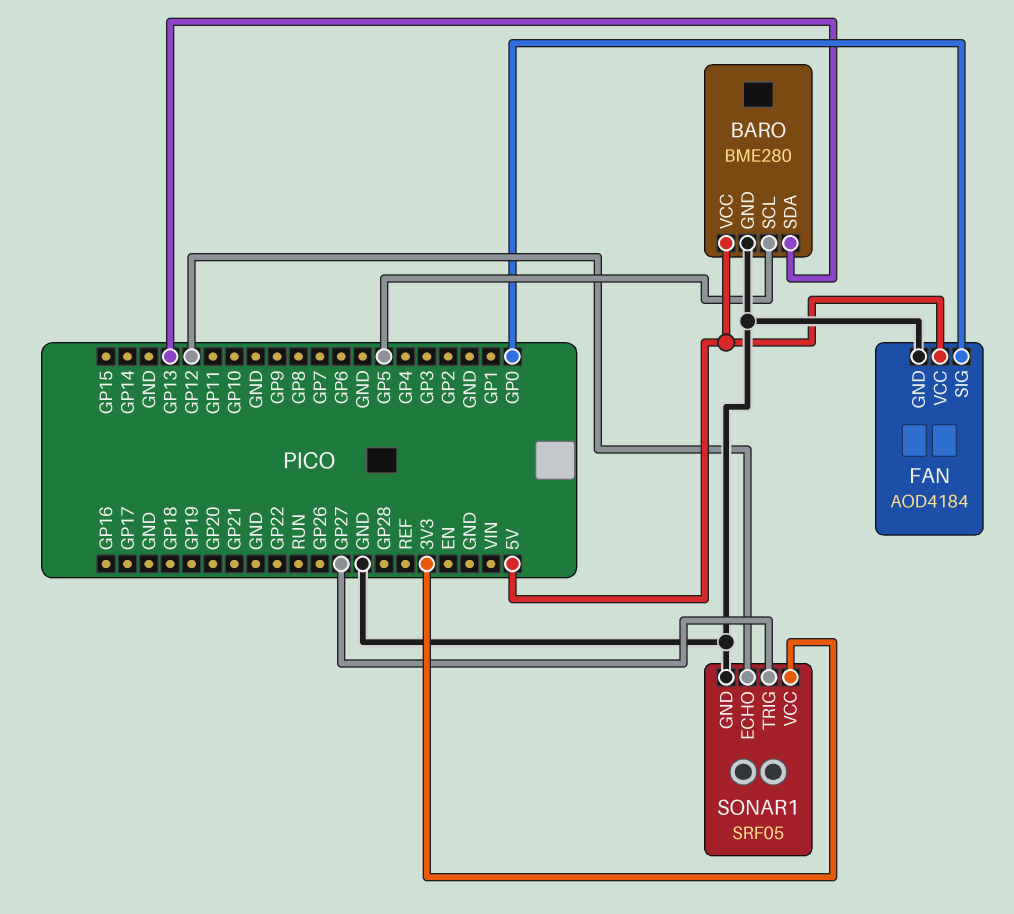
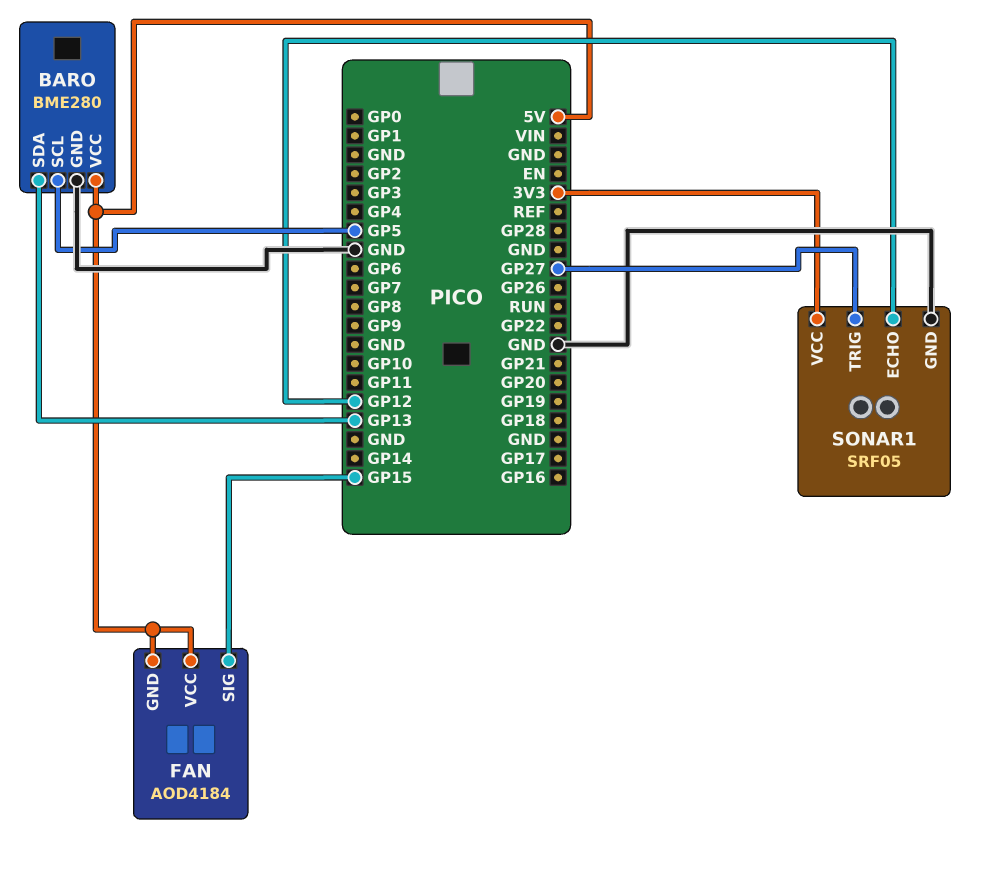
FAN pin GND: GND -> 5V
FAN pin SIG: GP0 -> GP15

